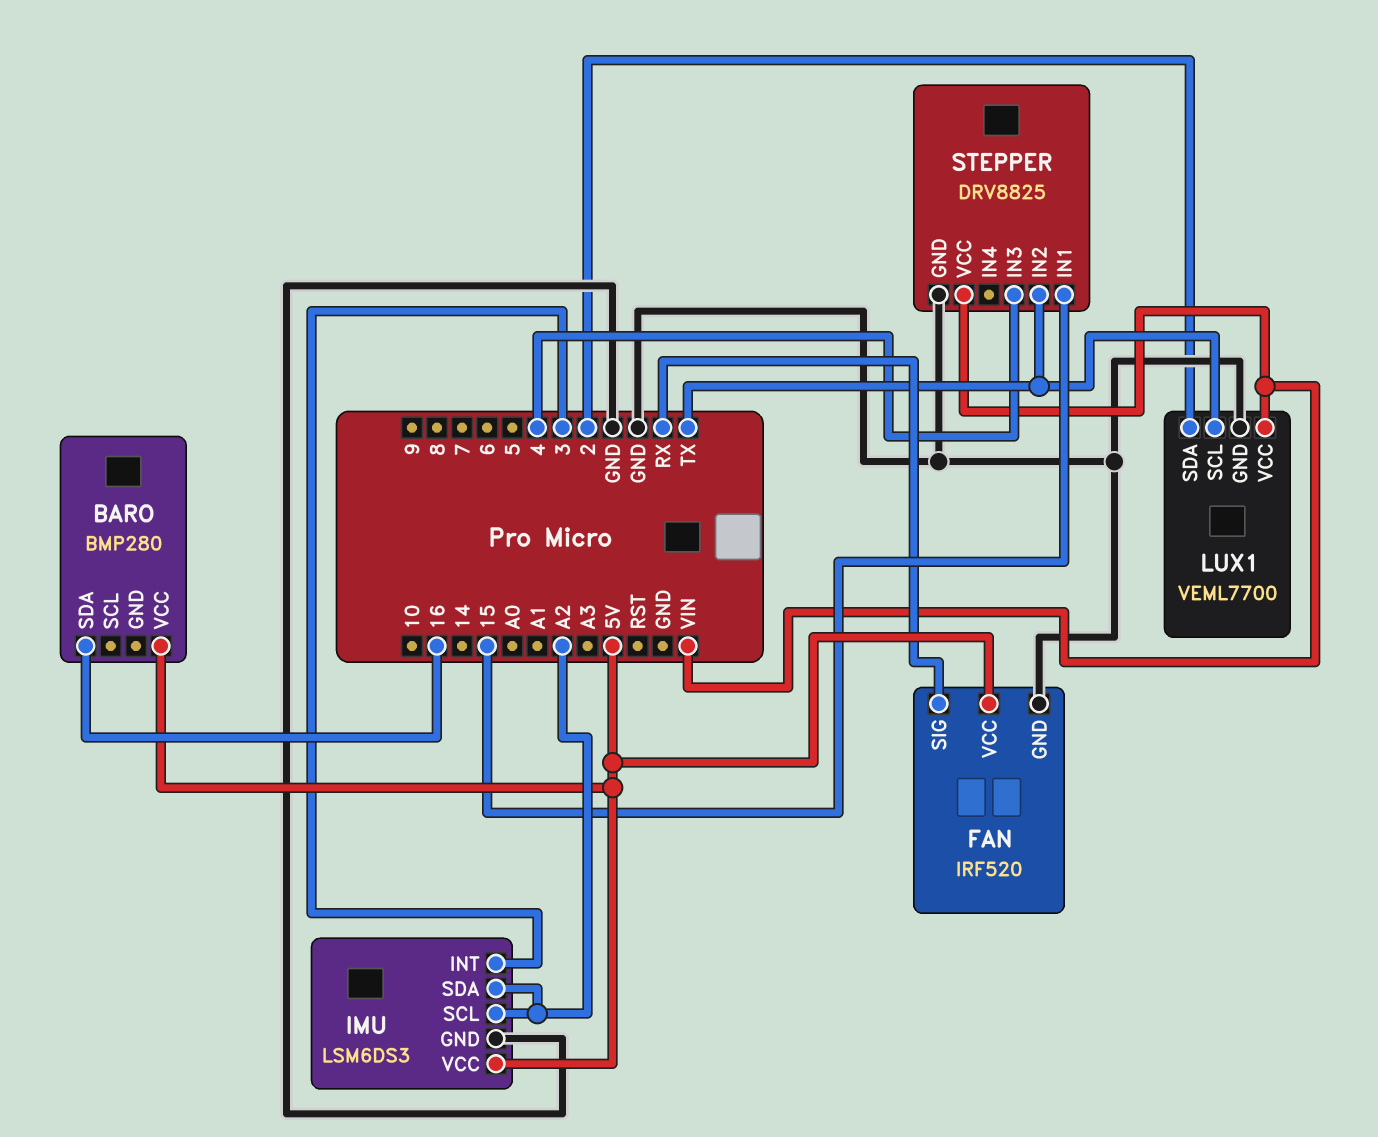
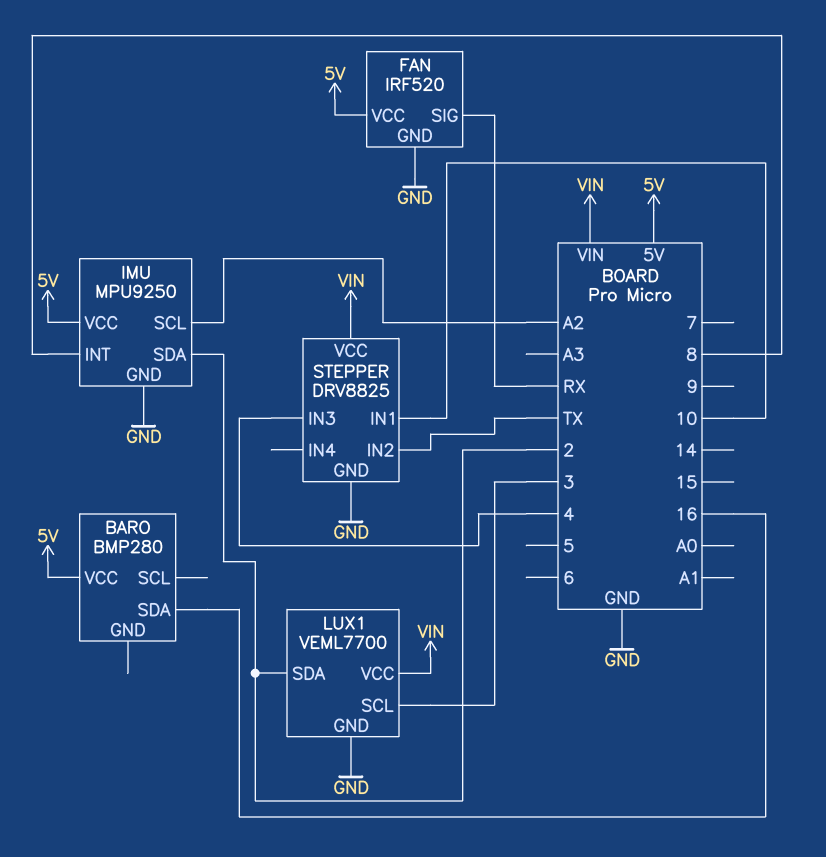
IMU: LSM6DS3 -> MPU9250
IMU pin INT: 3 -> 8
IMU pin SDA: A2 -> 2
LUX1 pin SCL: TX -> 3
STEPPER pin IN1: 15 -> 10

